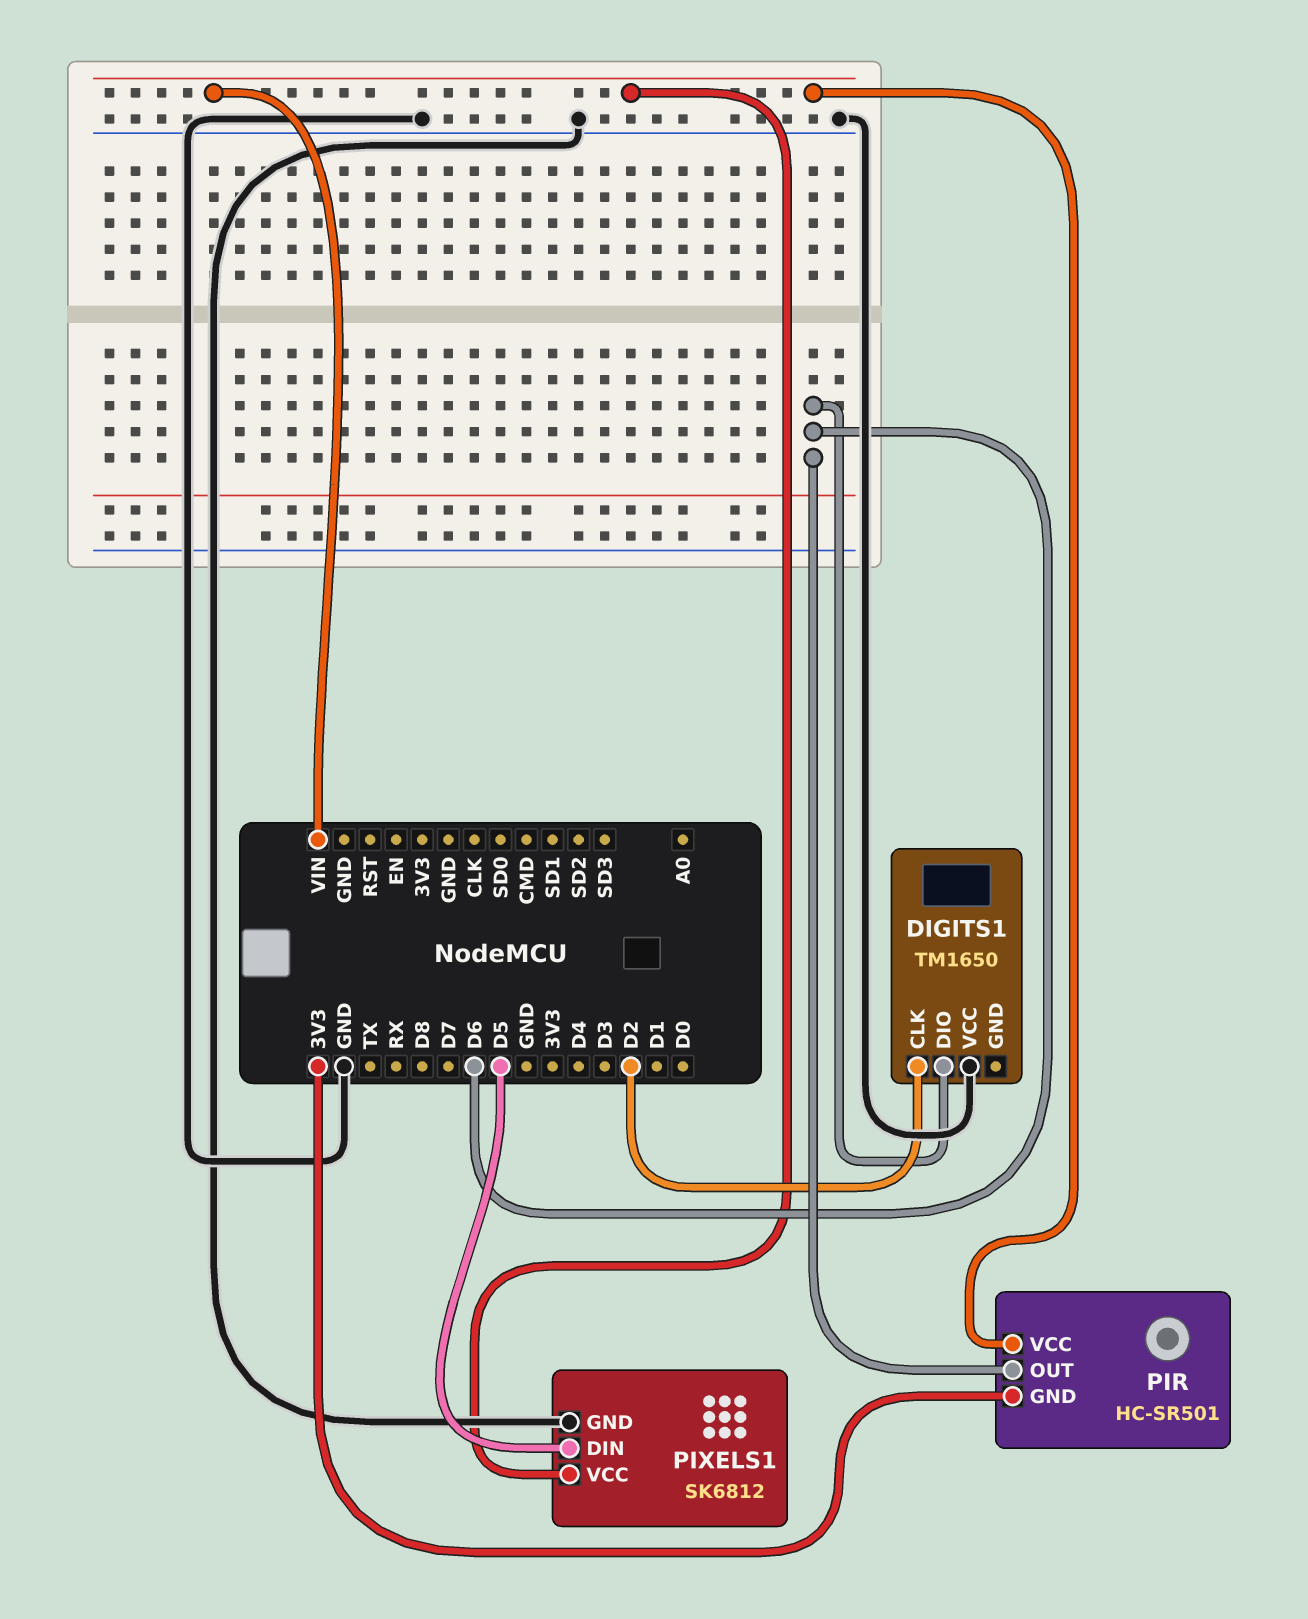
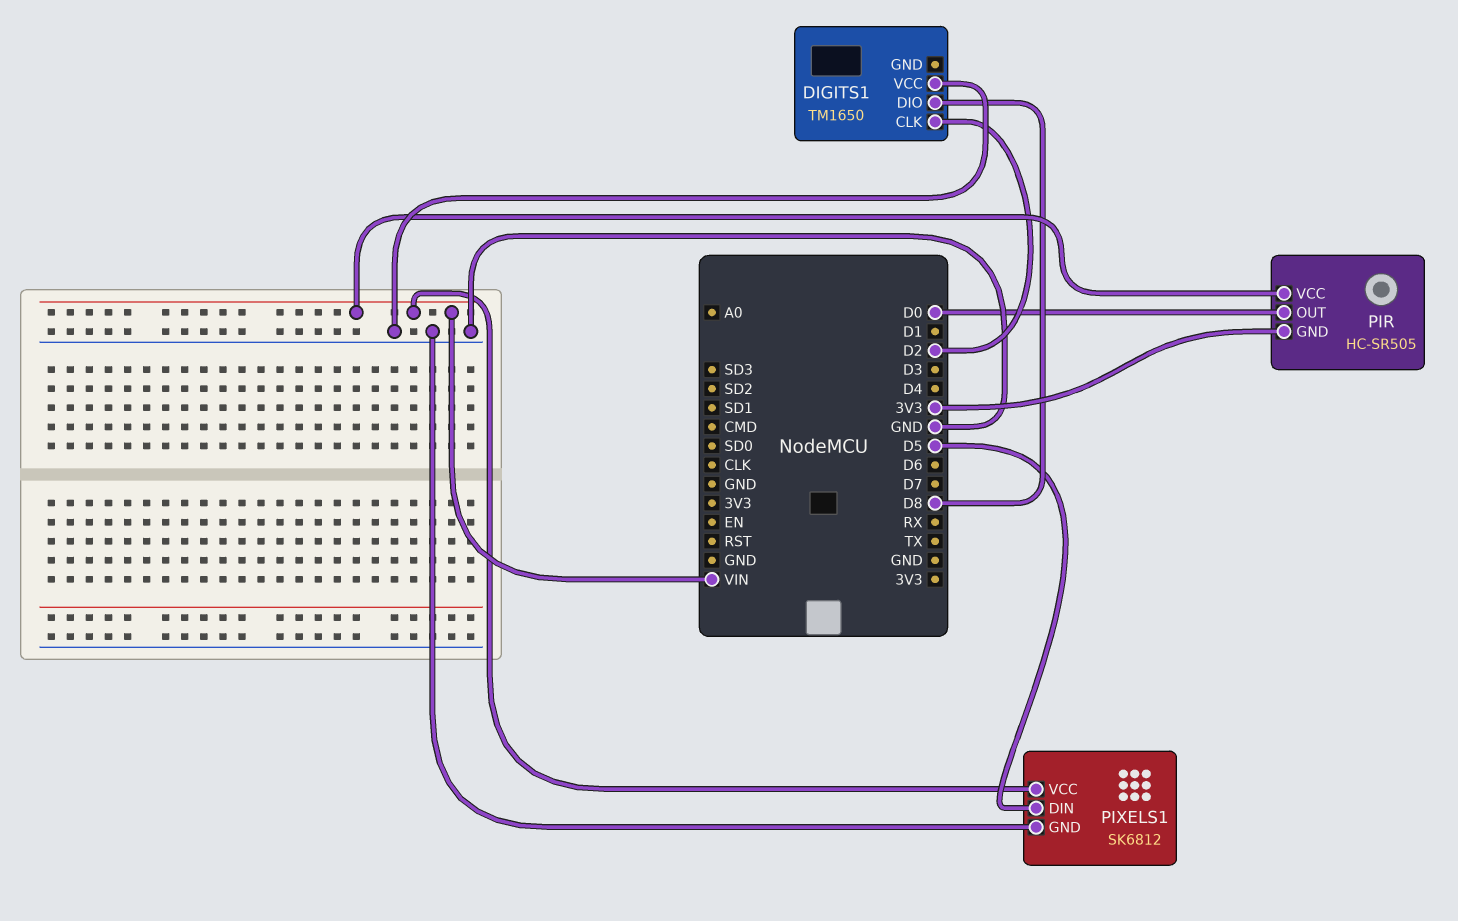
DIGITS1 pin DIO: D6 -> D8
PIR: HC-SR501 -> HC-SR505
PIR pin OUT: D6 -> D0

